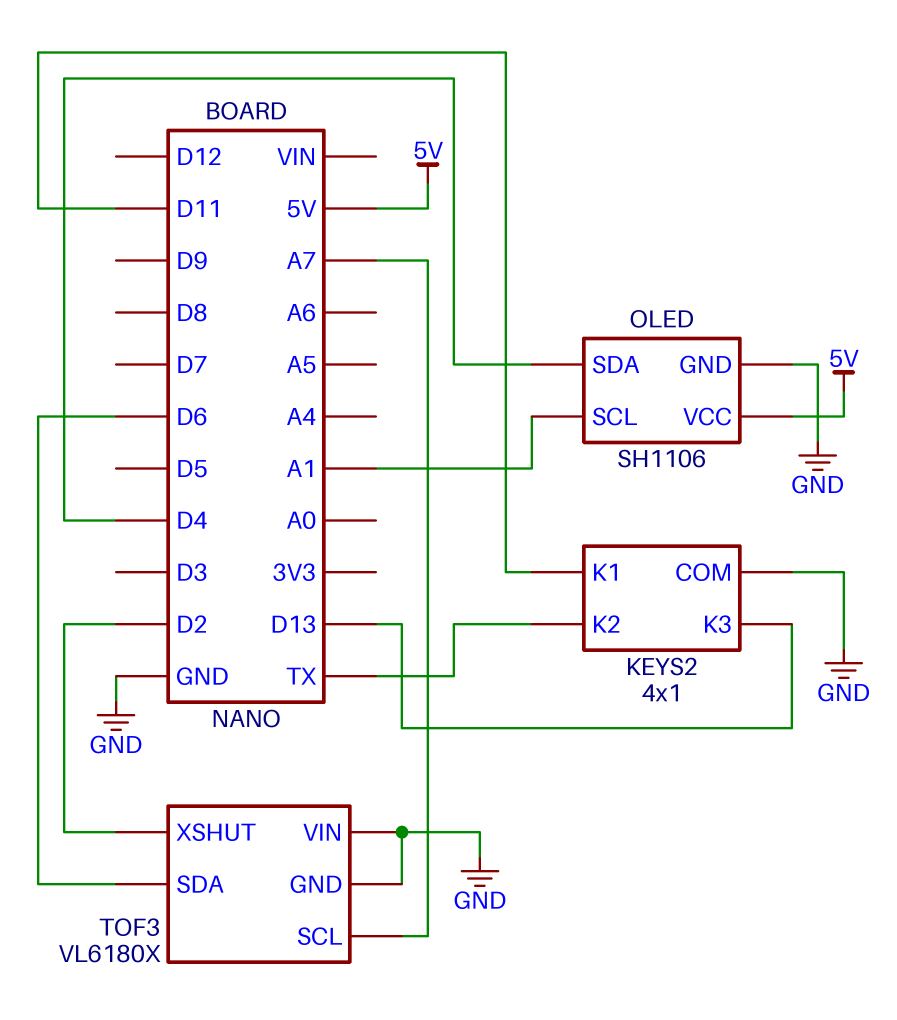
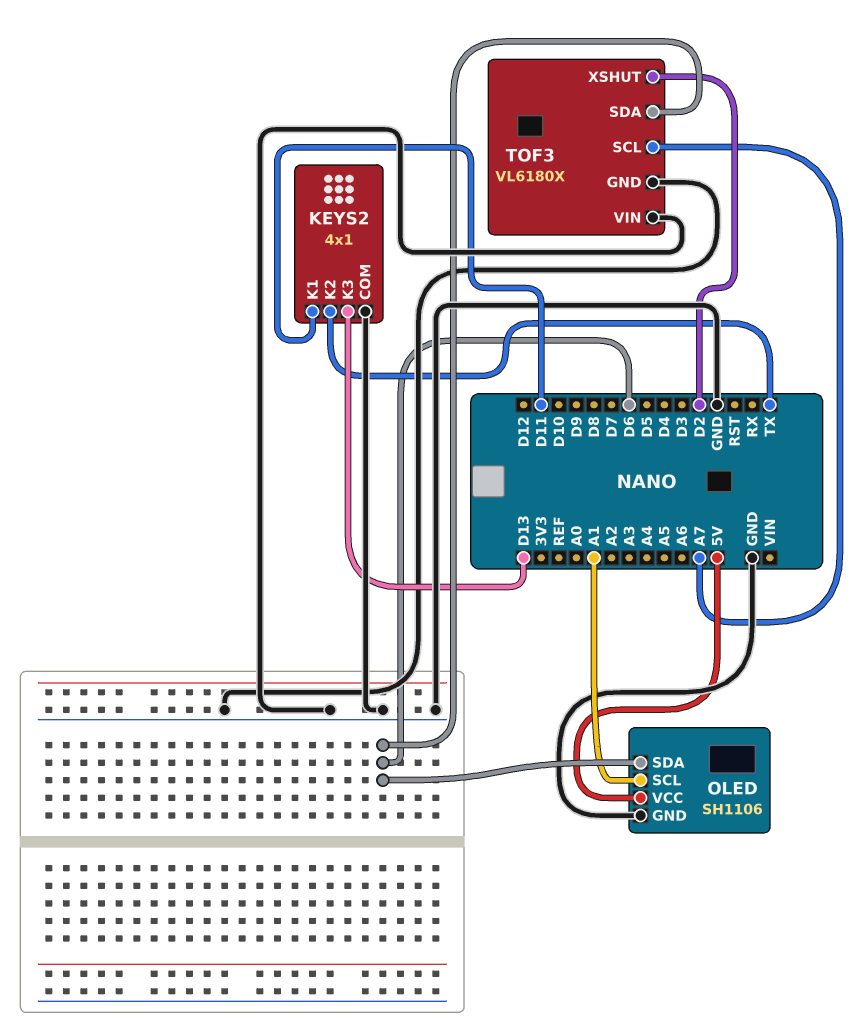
OLED pin SDA: D4 -> D6

